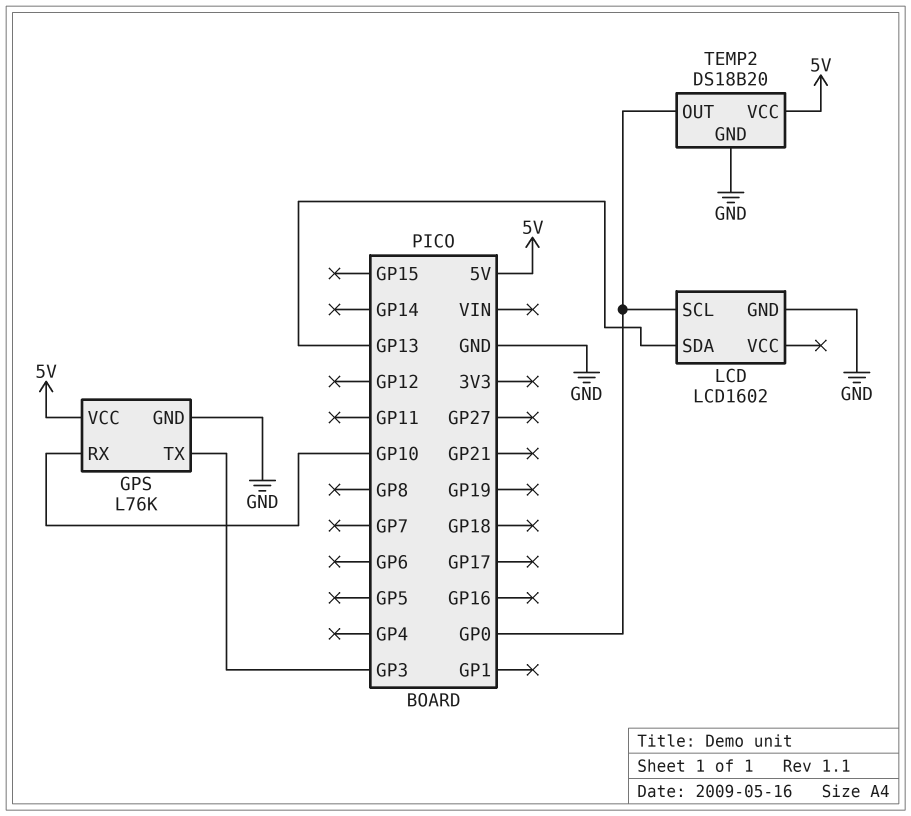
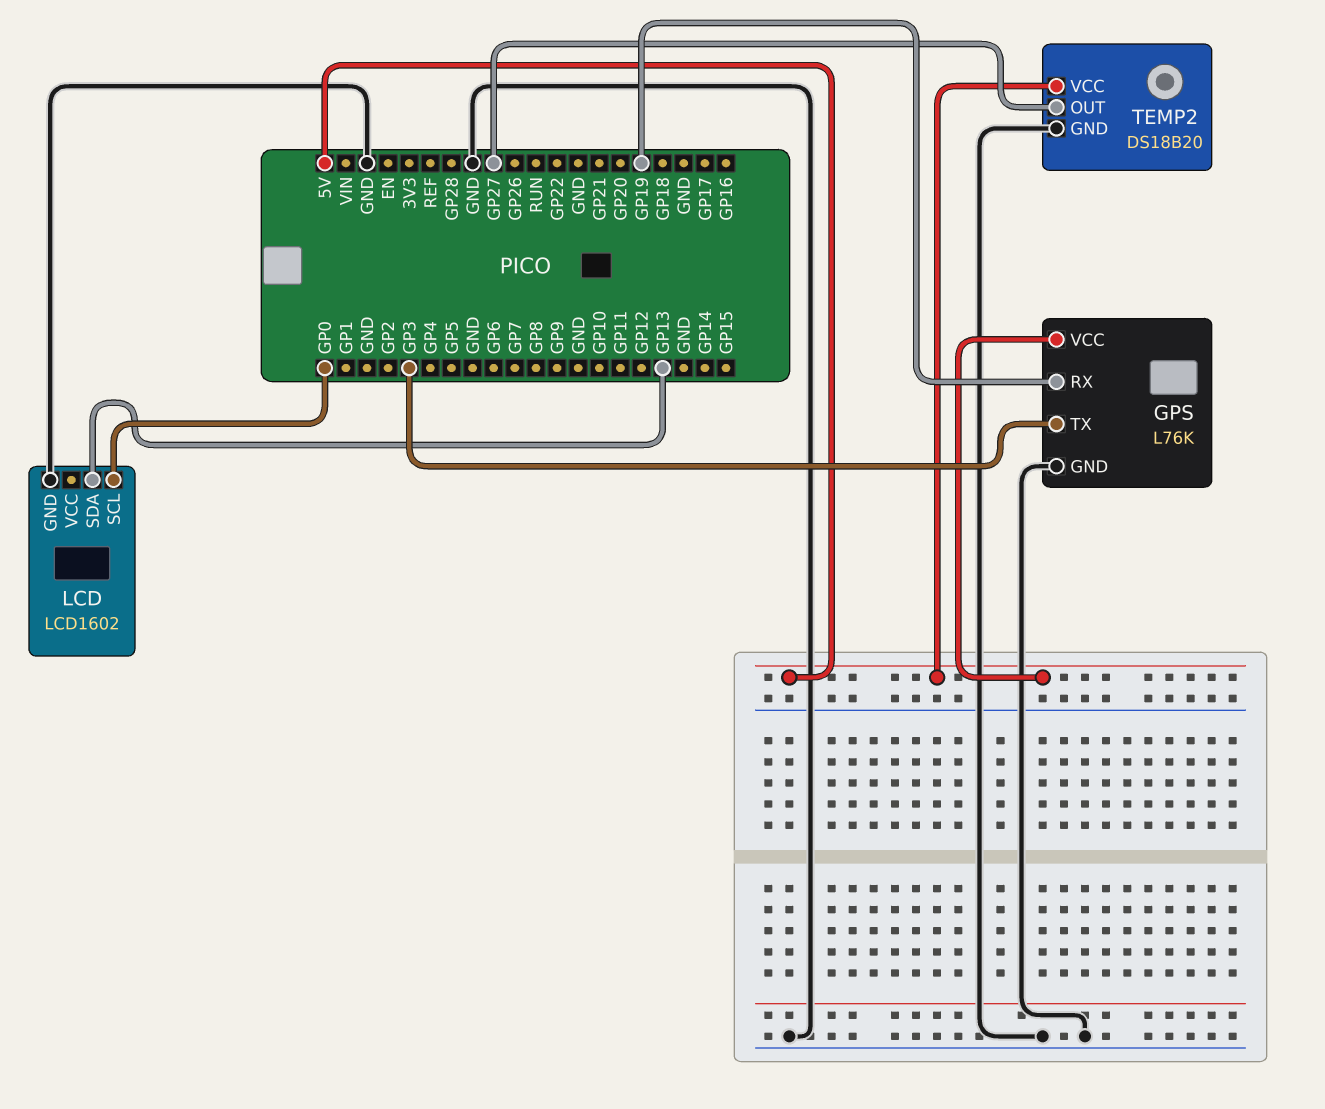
GPS pin RX: GP10 -> GP19
TEMP2 pin OUT: GP0 -> GP27

